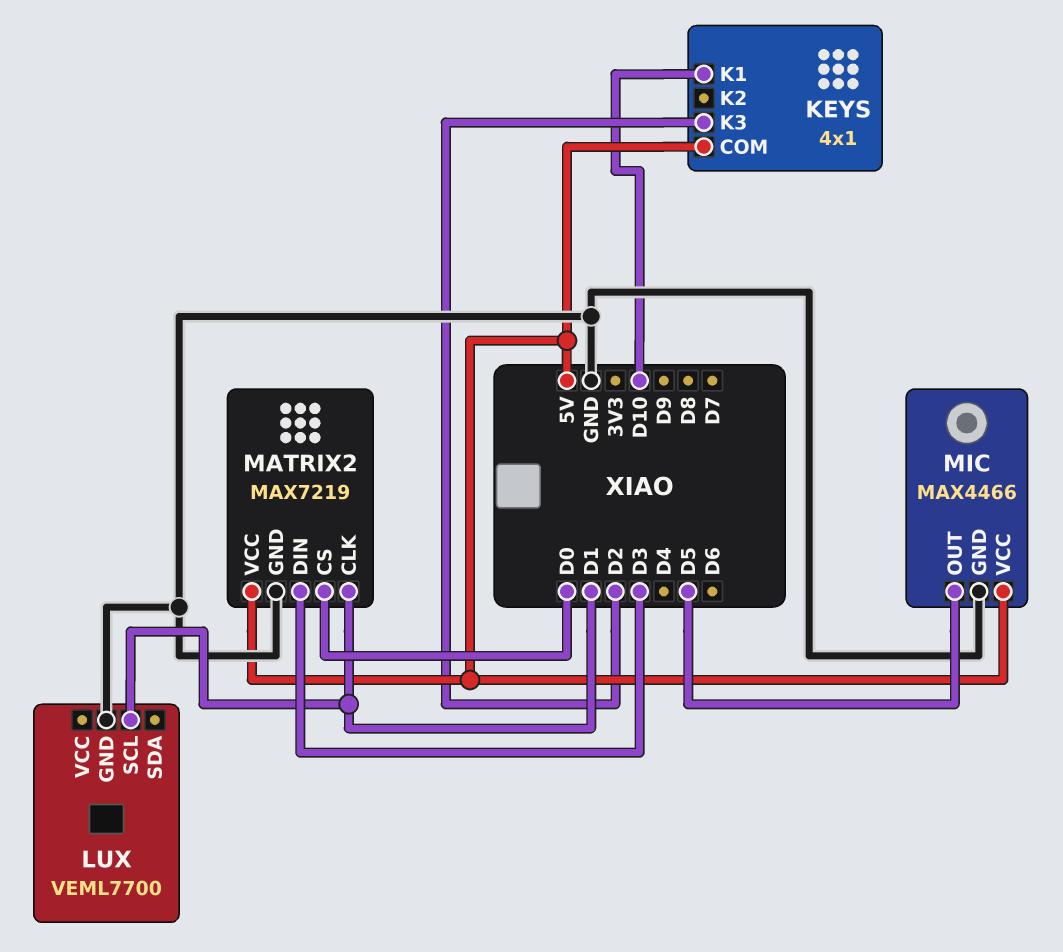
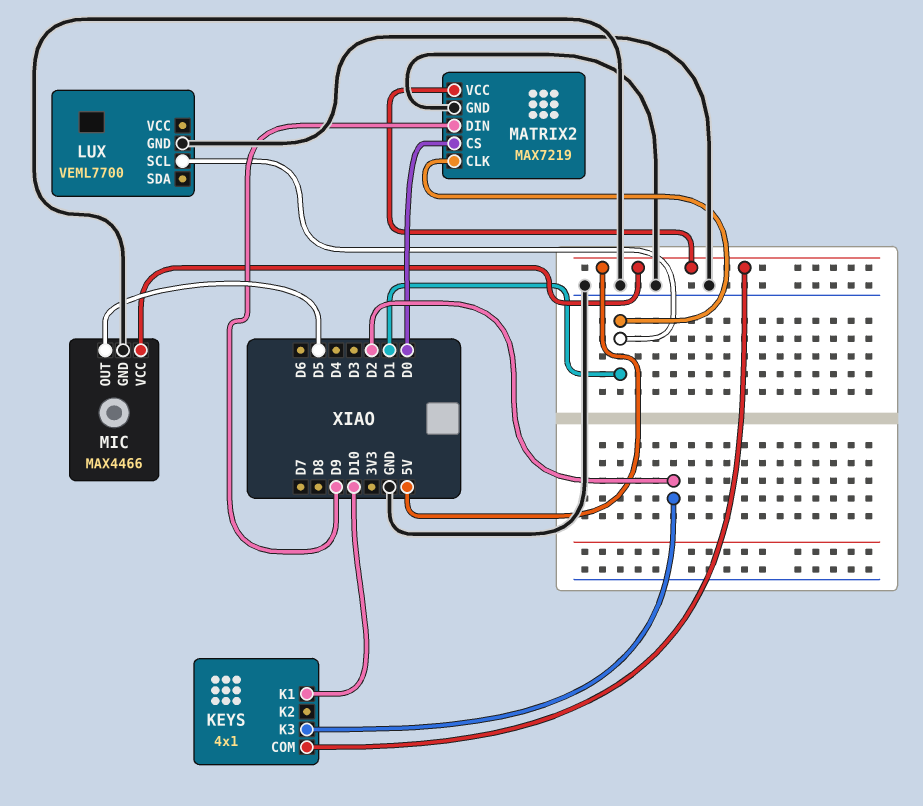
MATRIX2 pin DIN: D3 -> D9

